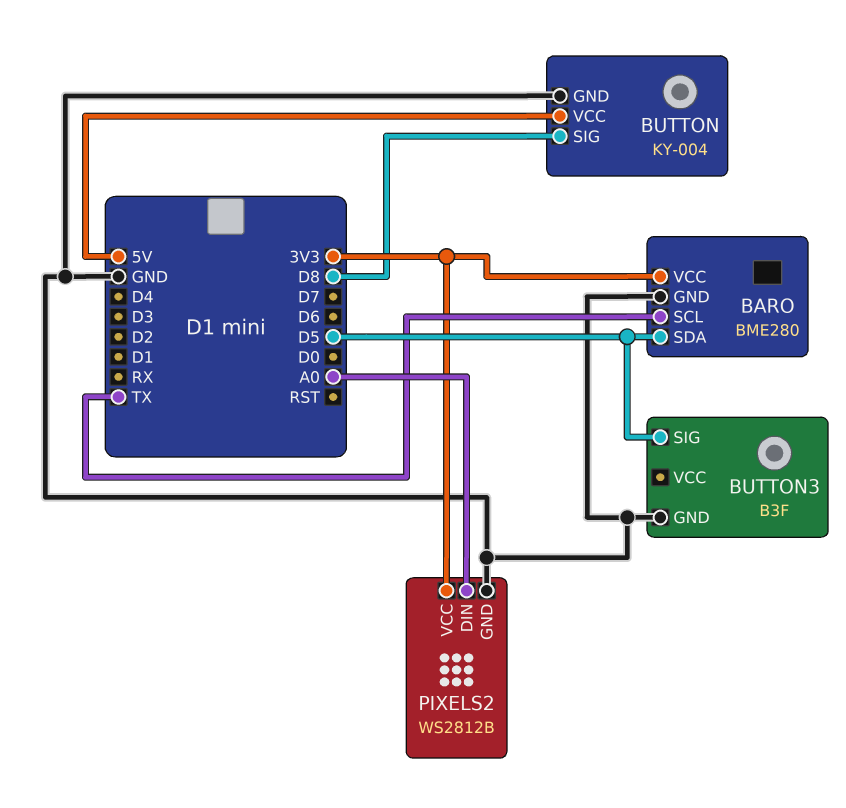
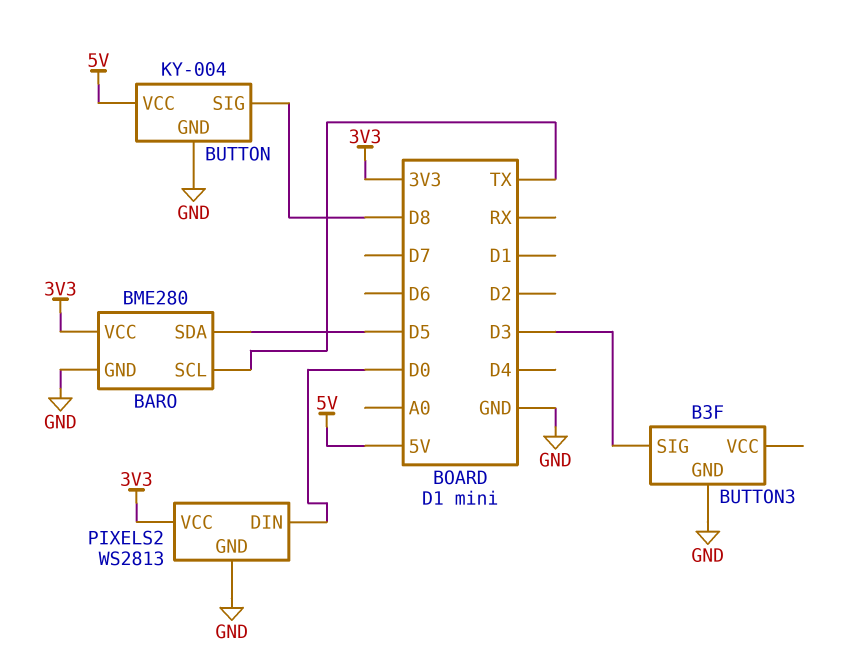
BUTTON3 pin SIG: D5 -> D3
PIXELS2: WS2812B -> WS2813
PIXELS2 pin DIN: A0 -> D0

